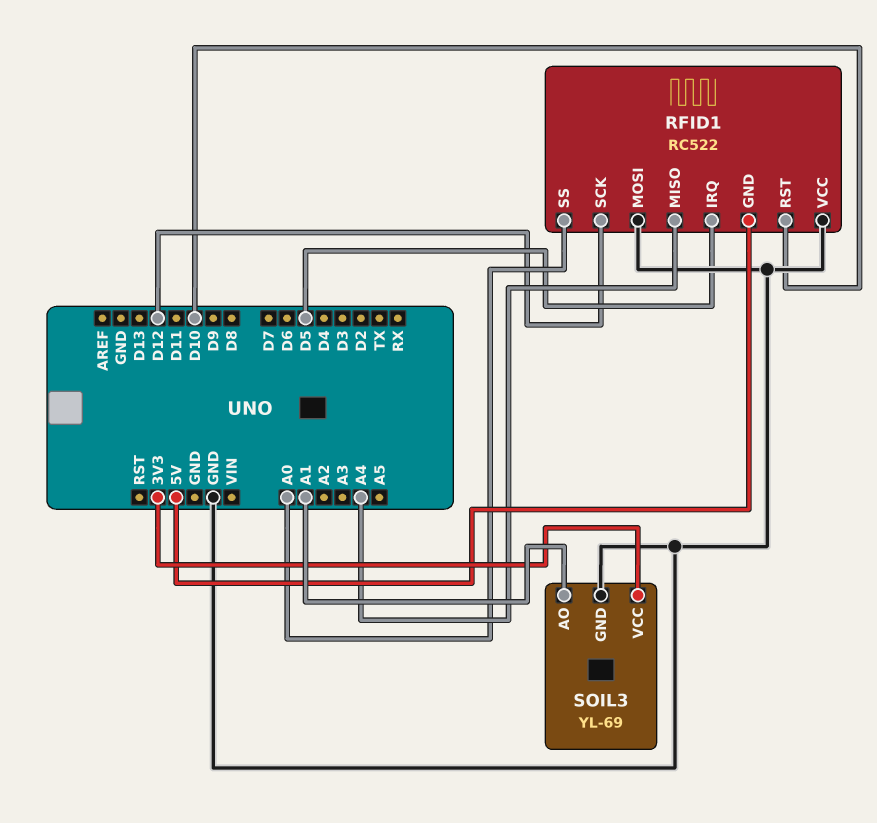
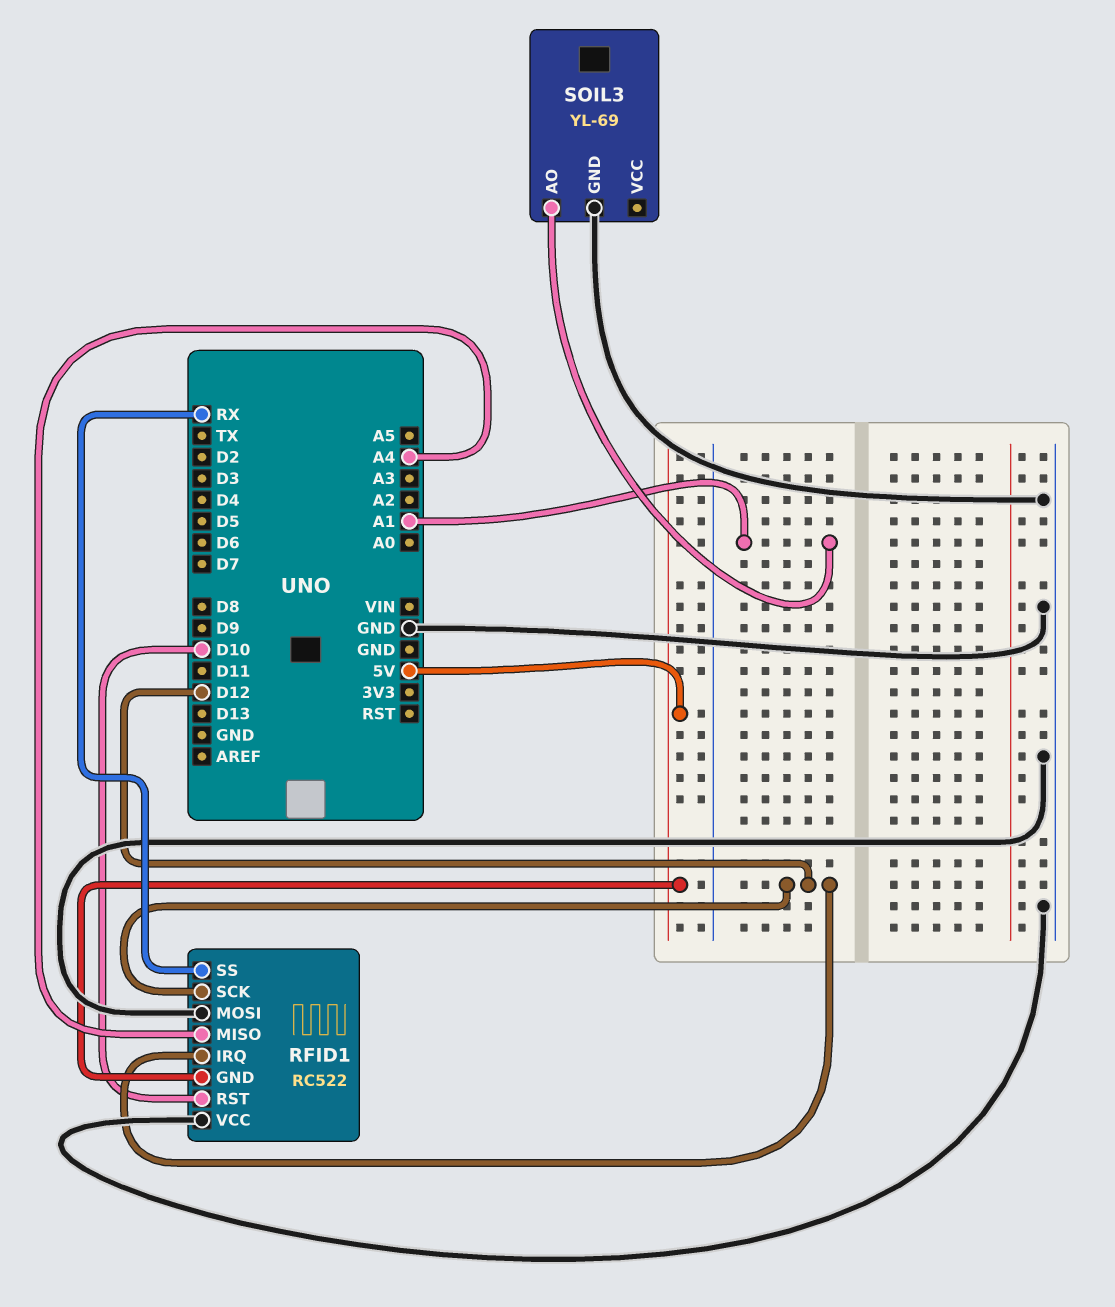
RFID1 pin IRQ: D5 -> D12
RFID1 pin SS: A0 -> RX
SOIL3 pin VCC: 3V3 -> none

